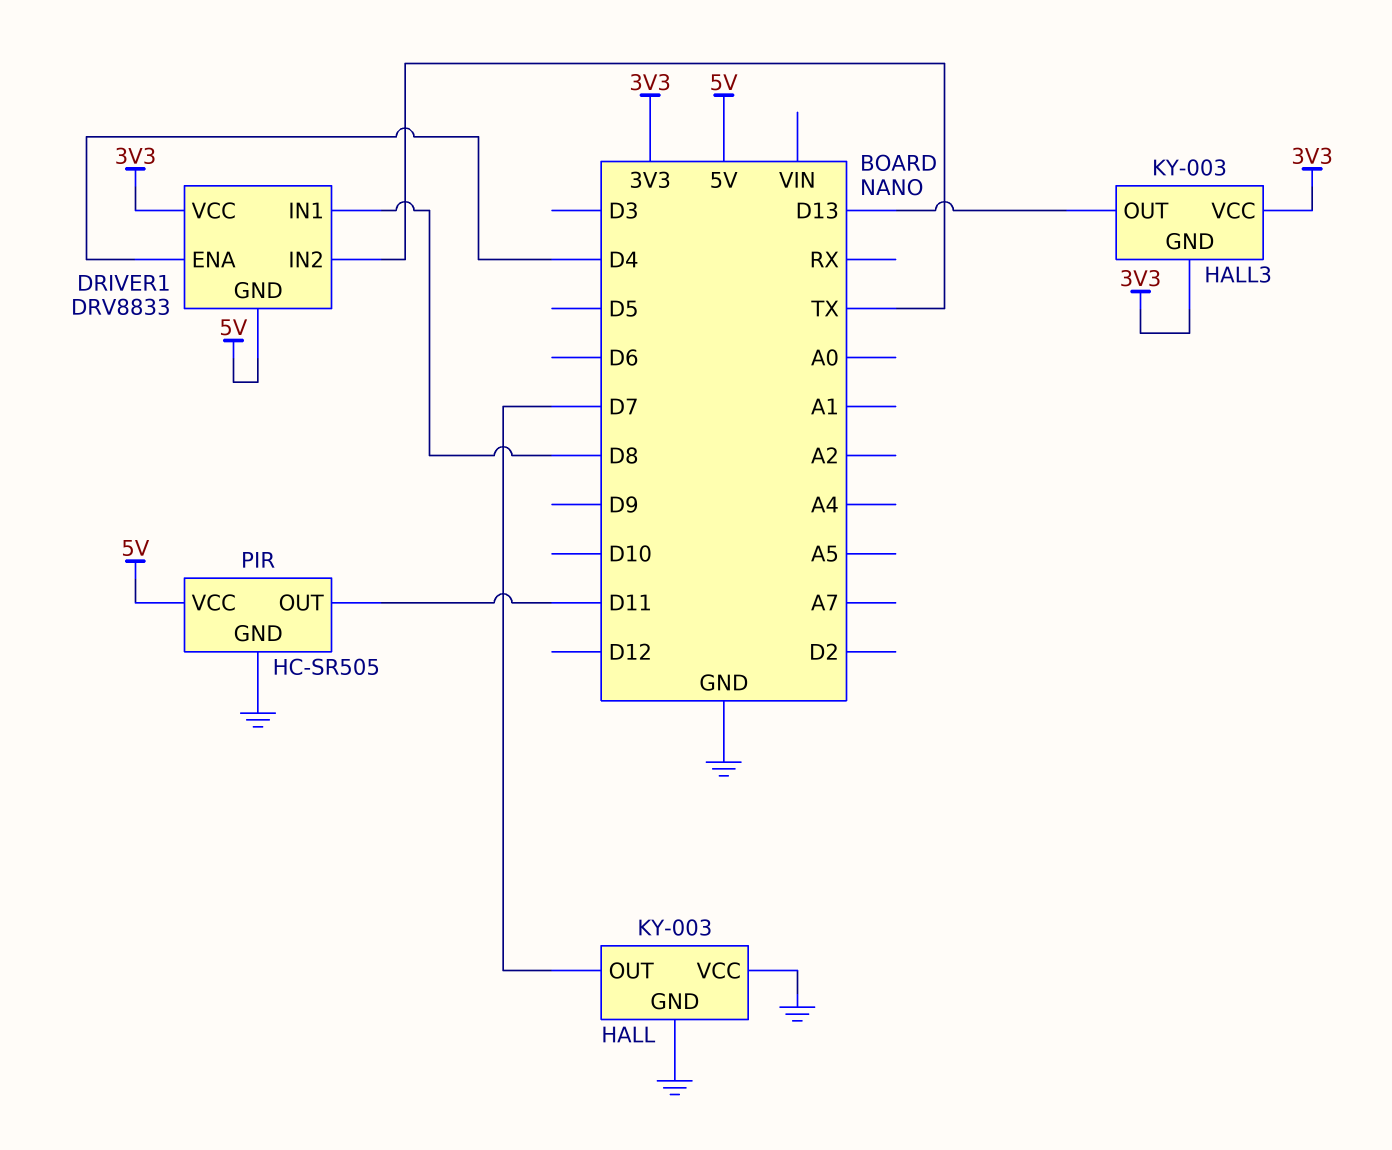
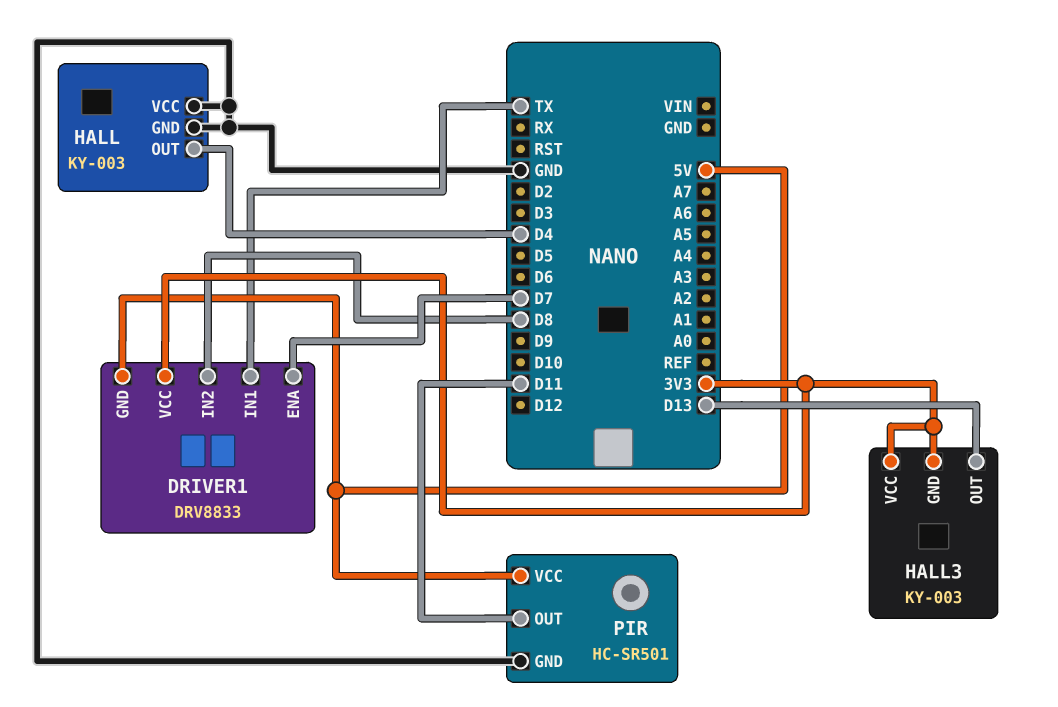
DRIVER1 pin ENA: D4 -> D7
DRIVER1 pin IN1: D8 -> TX
DRIVER1 pin IN2: TX -> D8
HALL pin OUT: D7 -> D4
PIR: HC-SR505 -> HC-SR501

